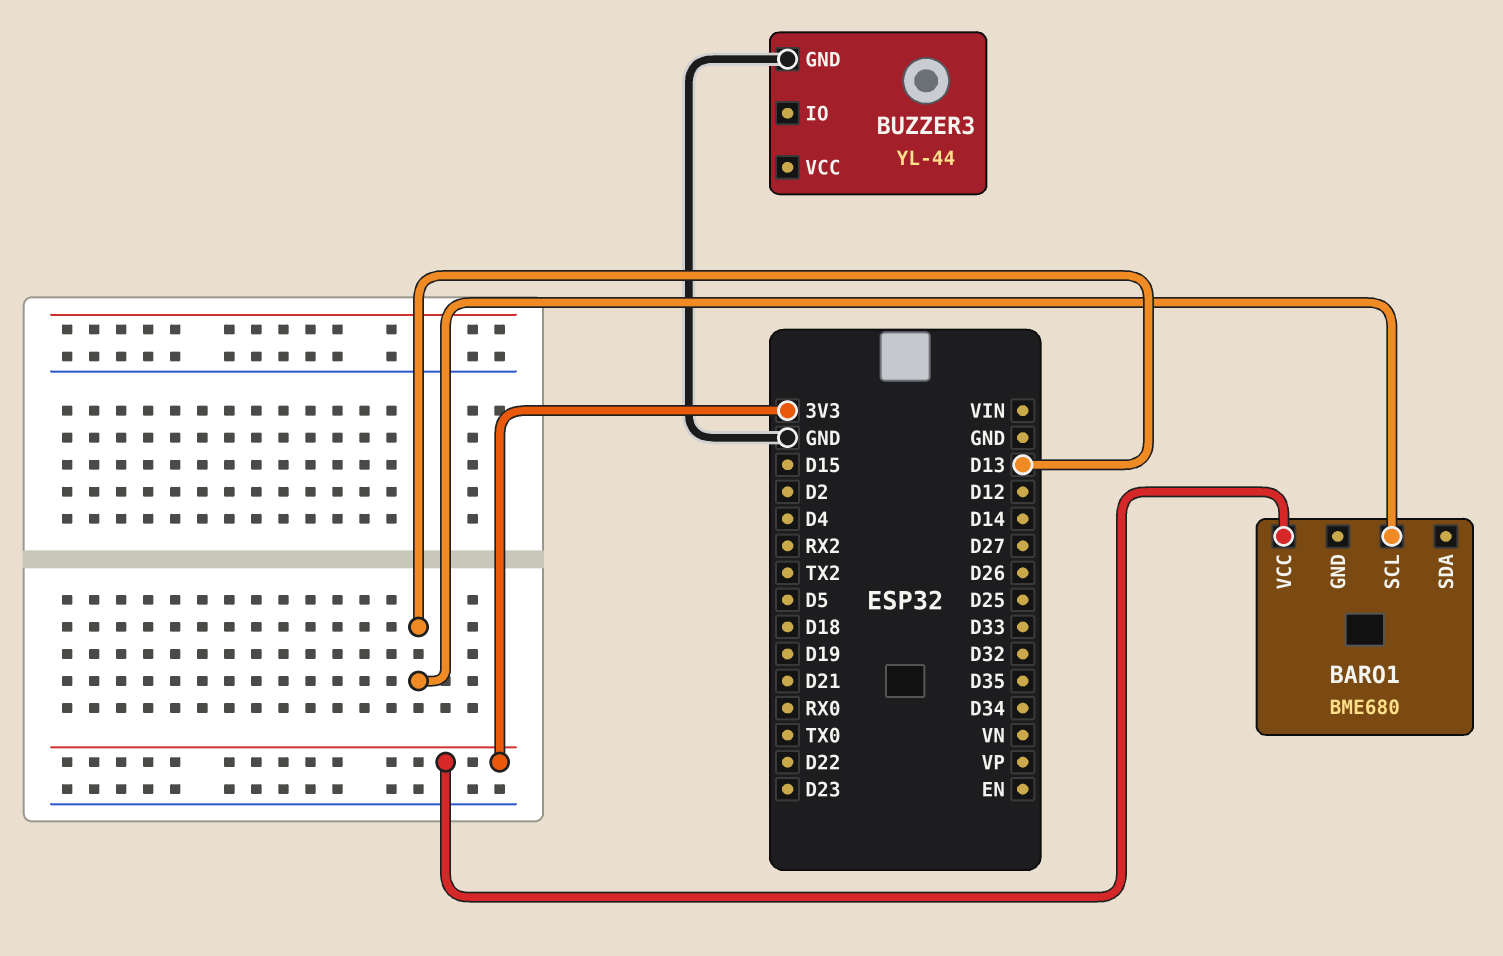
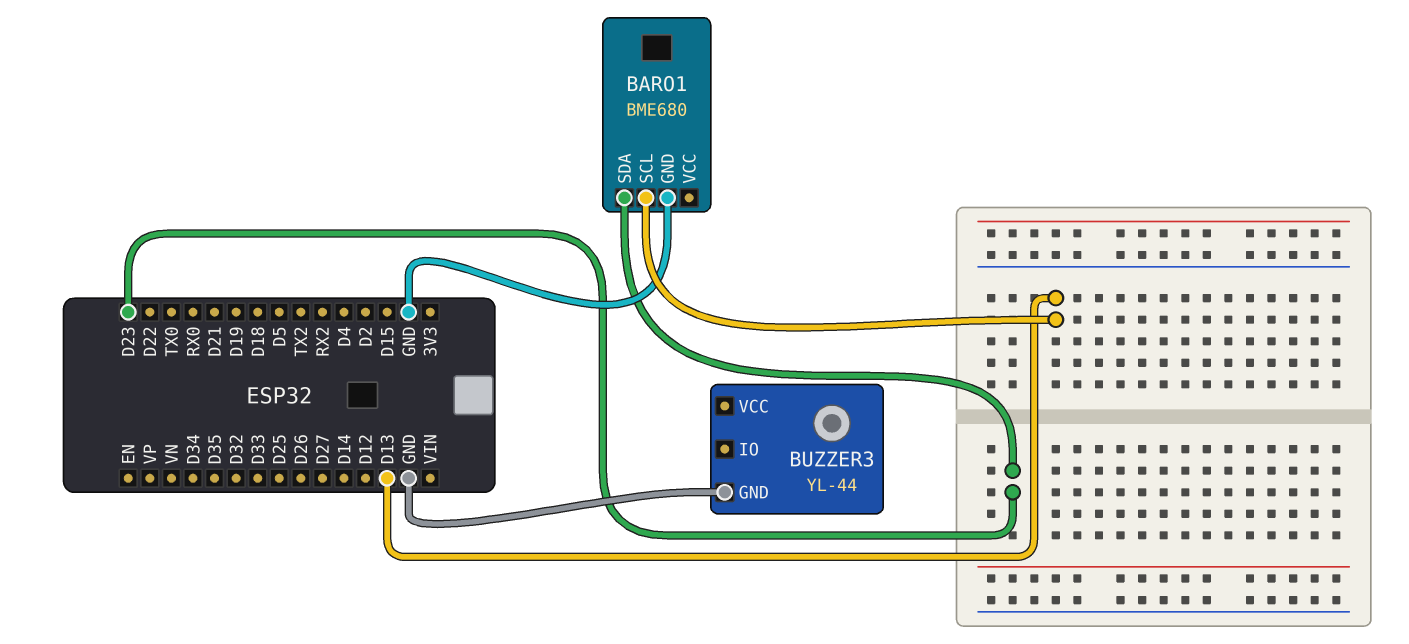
BARO1 pin GND: none -> GND
BARO1 pin SDA: none -> D23
BARO1 pin VCC: 3V3 -> none

